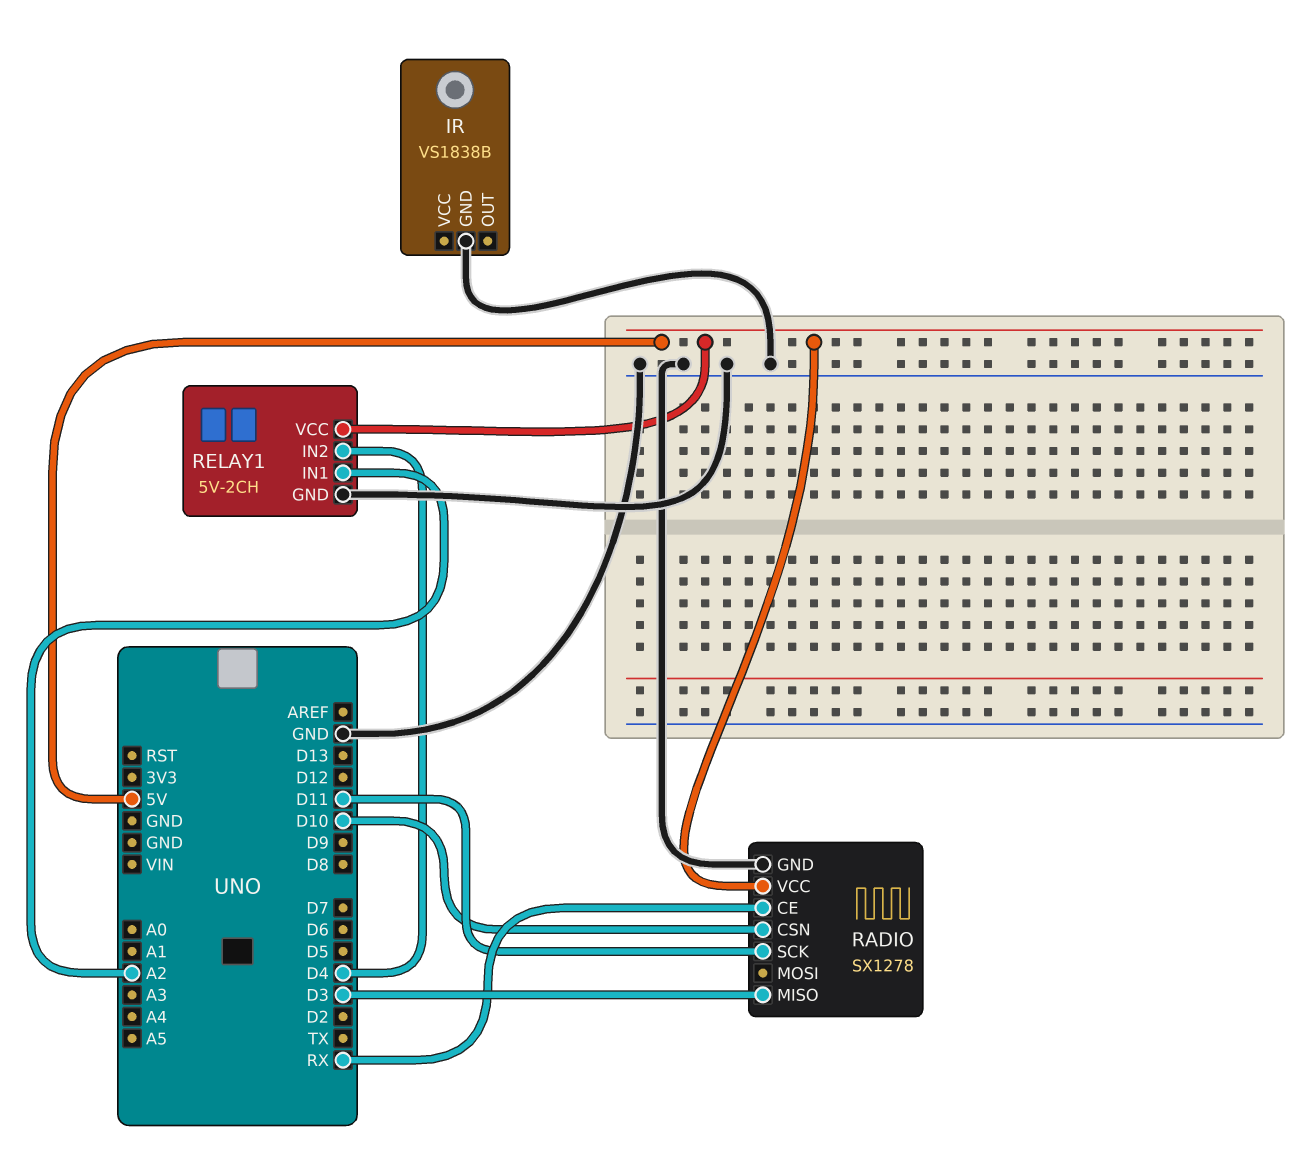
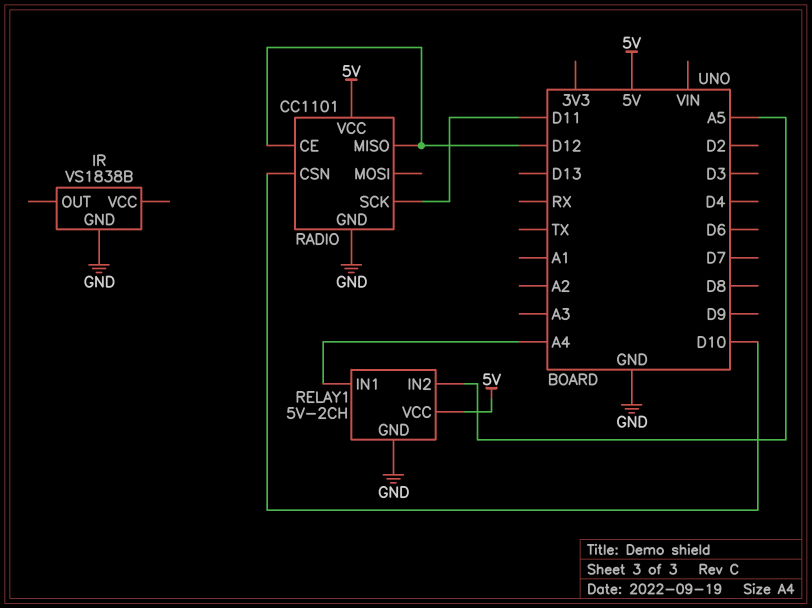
RADIO: SX1278 -> CC1101
RADIO pin CE: RX -> D12
RADIO pin MISO: D3 -> D12
RELAY1 pin IN1: A2 -> A4
RELAY1 pin IN2: D4 -> A5

